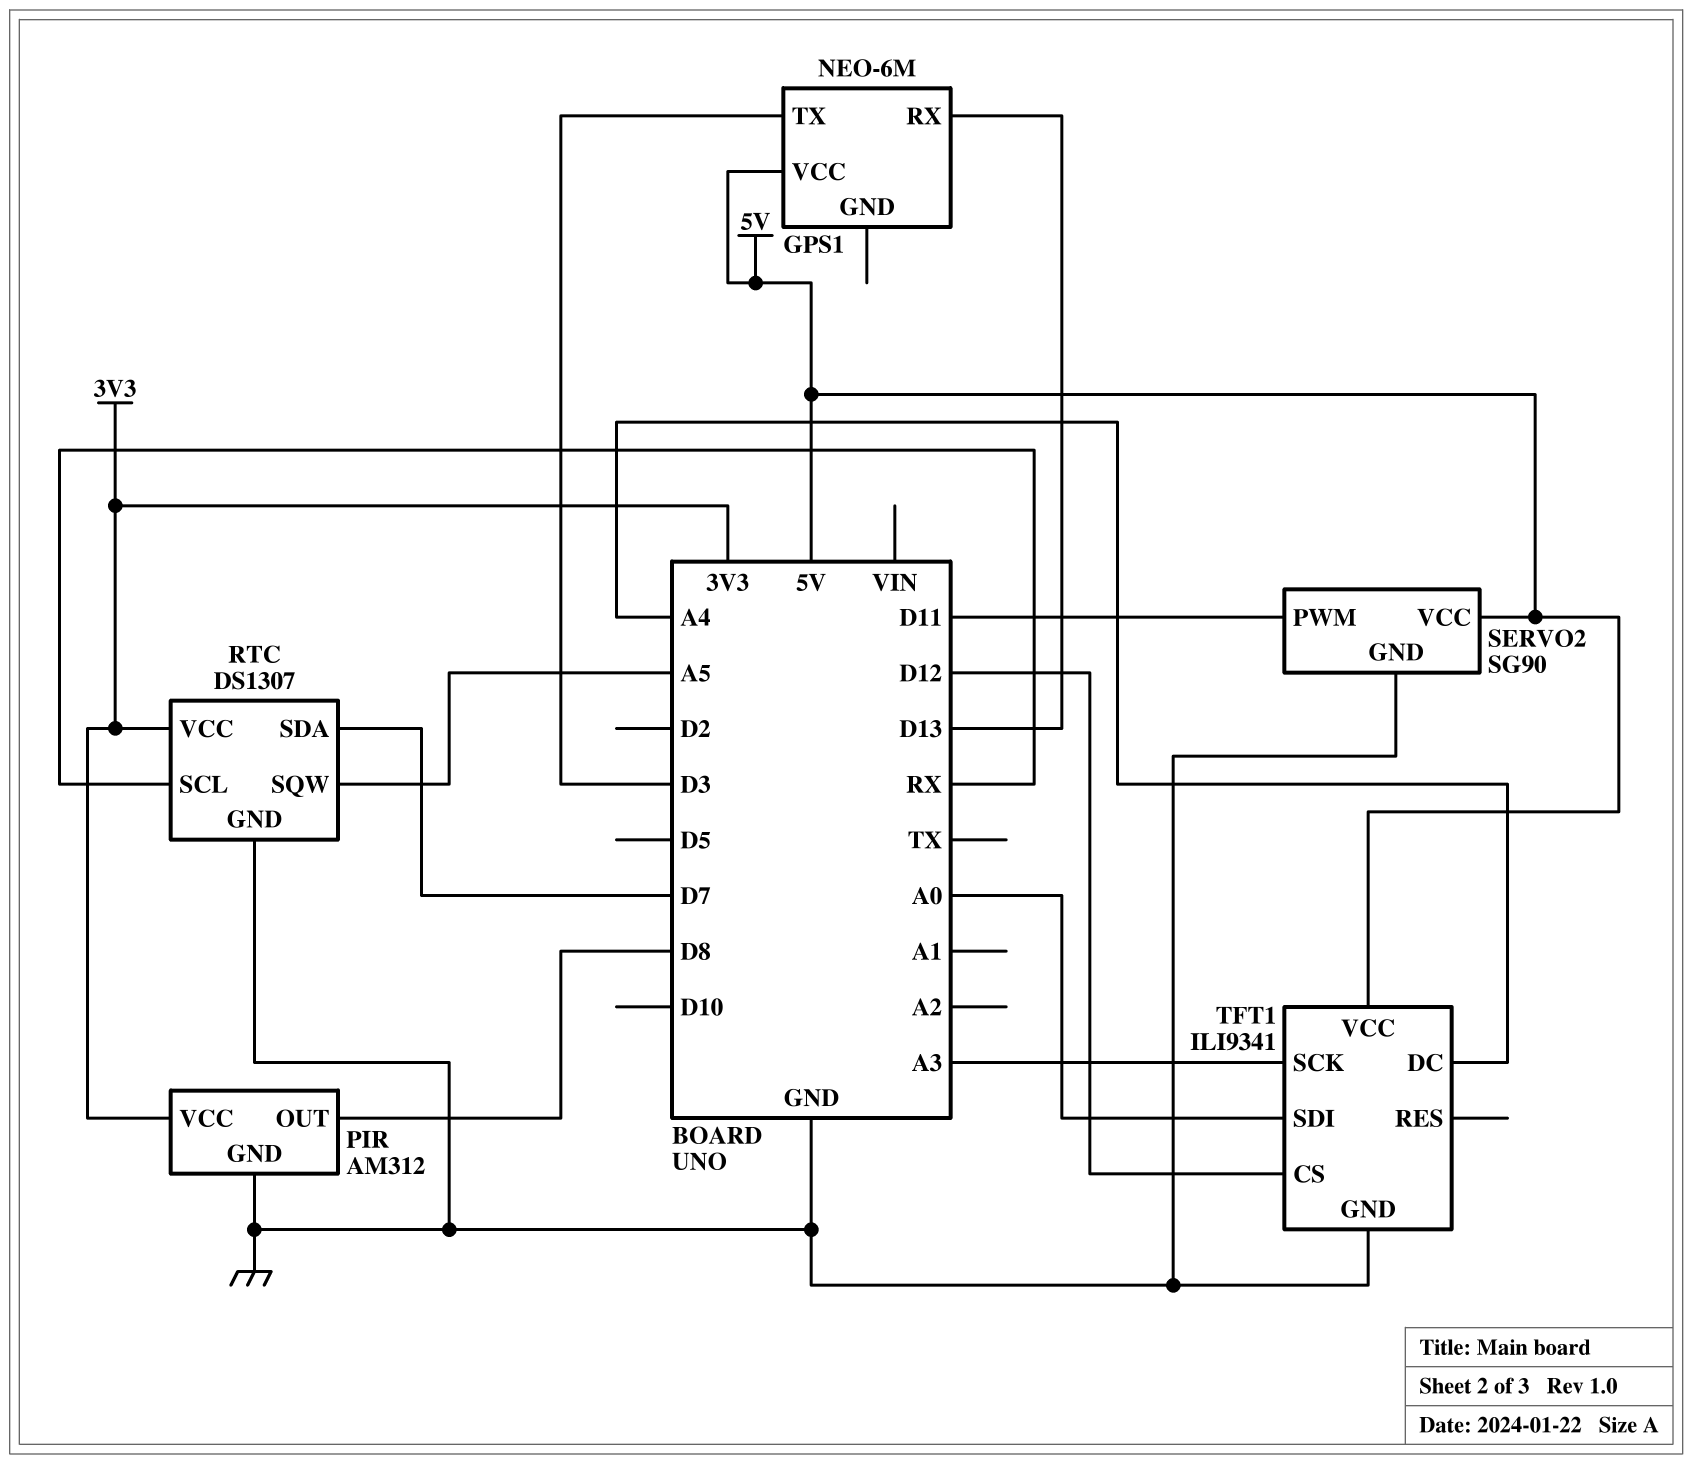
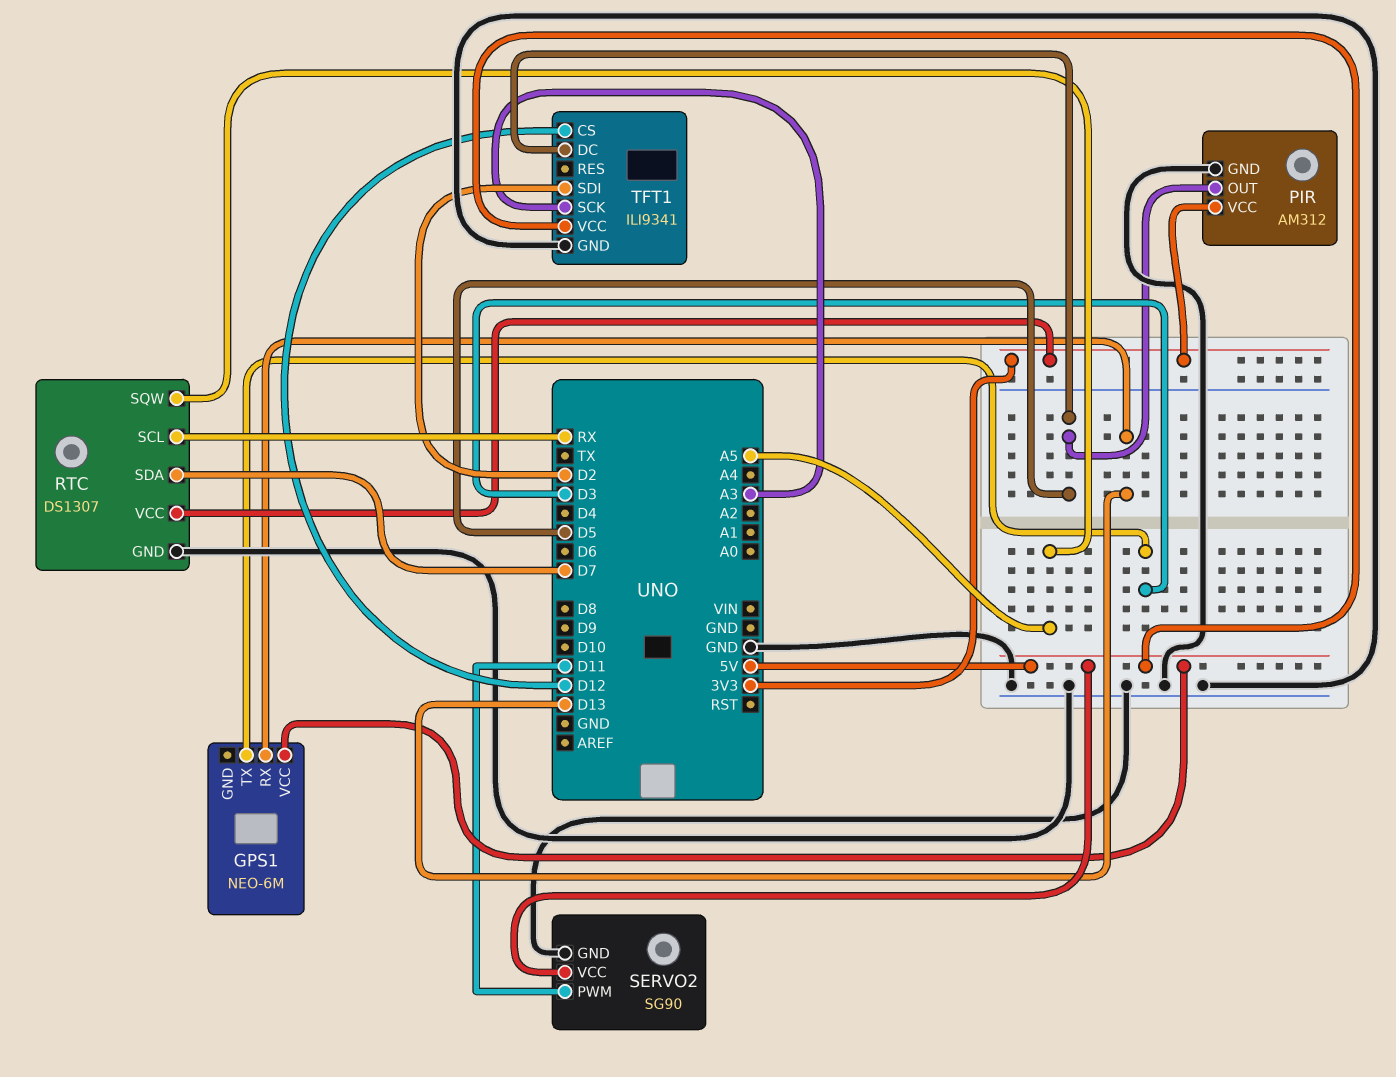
PIR pin OUT: D8 -> D5
TFT1 pin DC: A4 -> D5
TFT1 pin SDI: A0 -> D2

